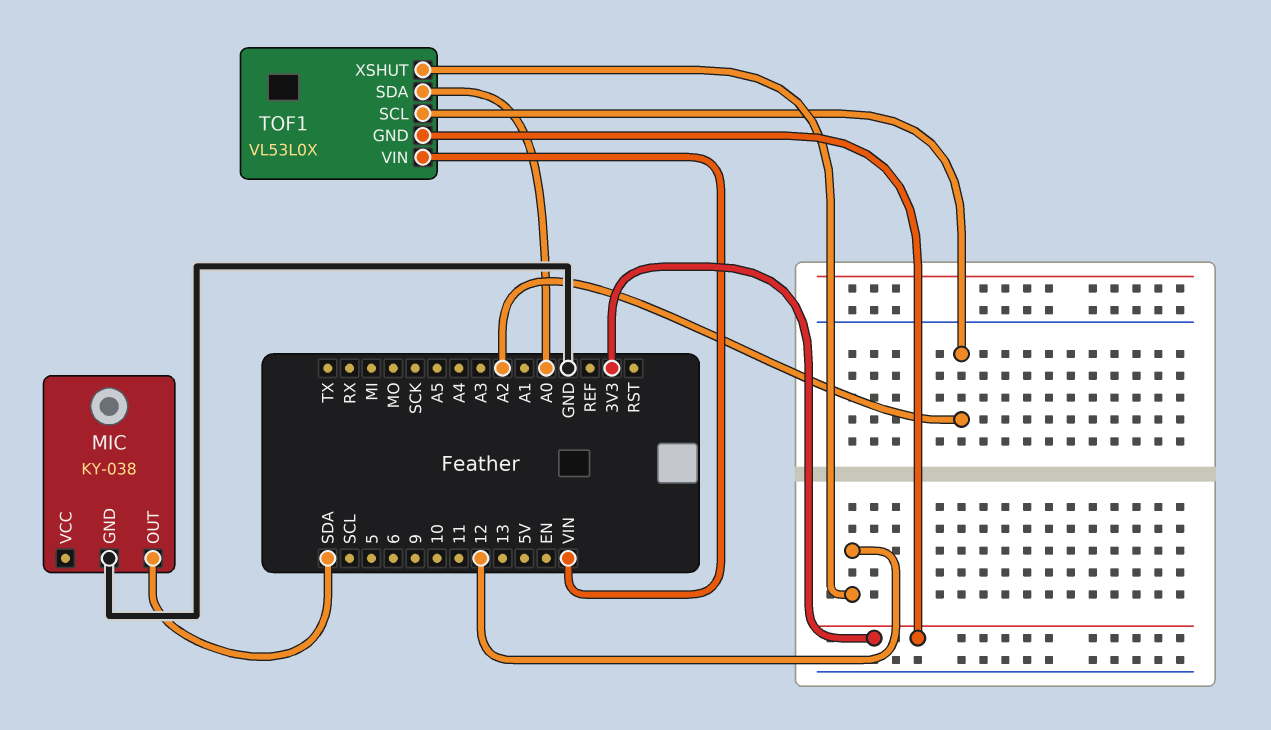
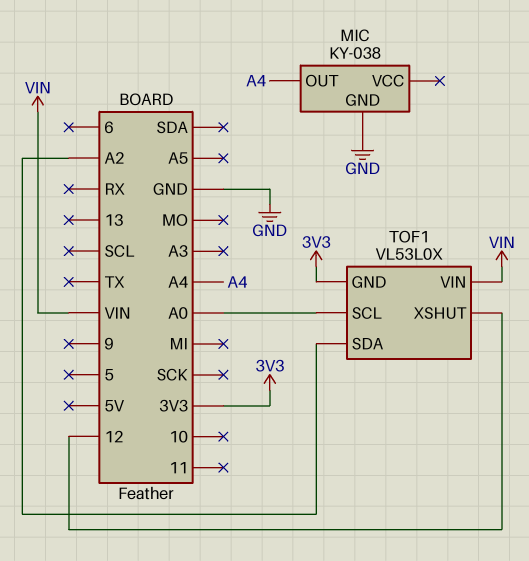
MIC pin OUT: SDA -> A4
TOF1 pin SCL: A2 -> A0
TOF1 pin SDA: A0 -> A2

